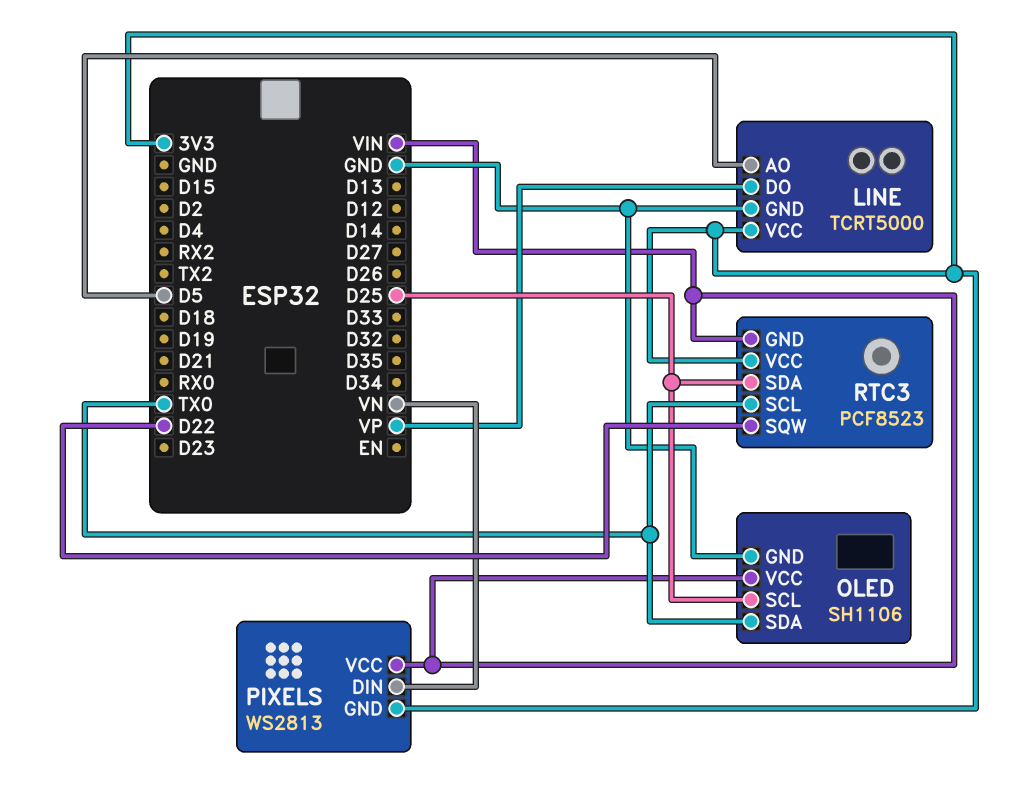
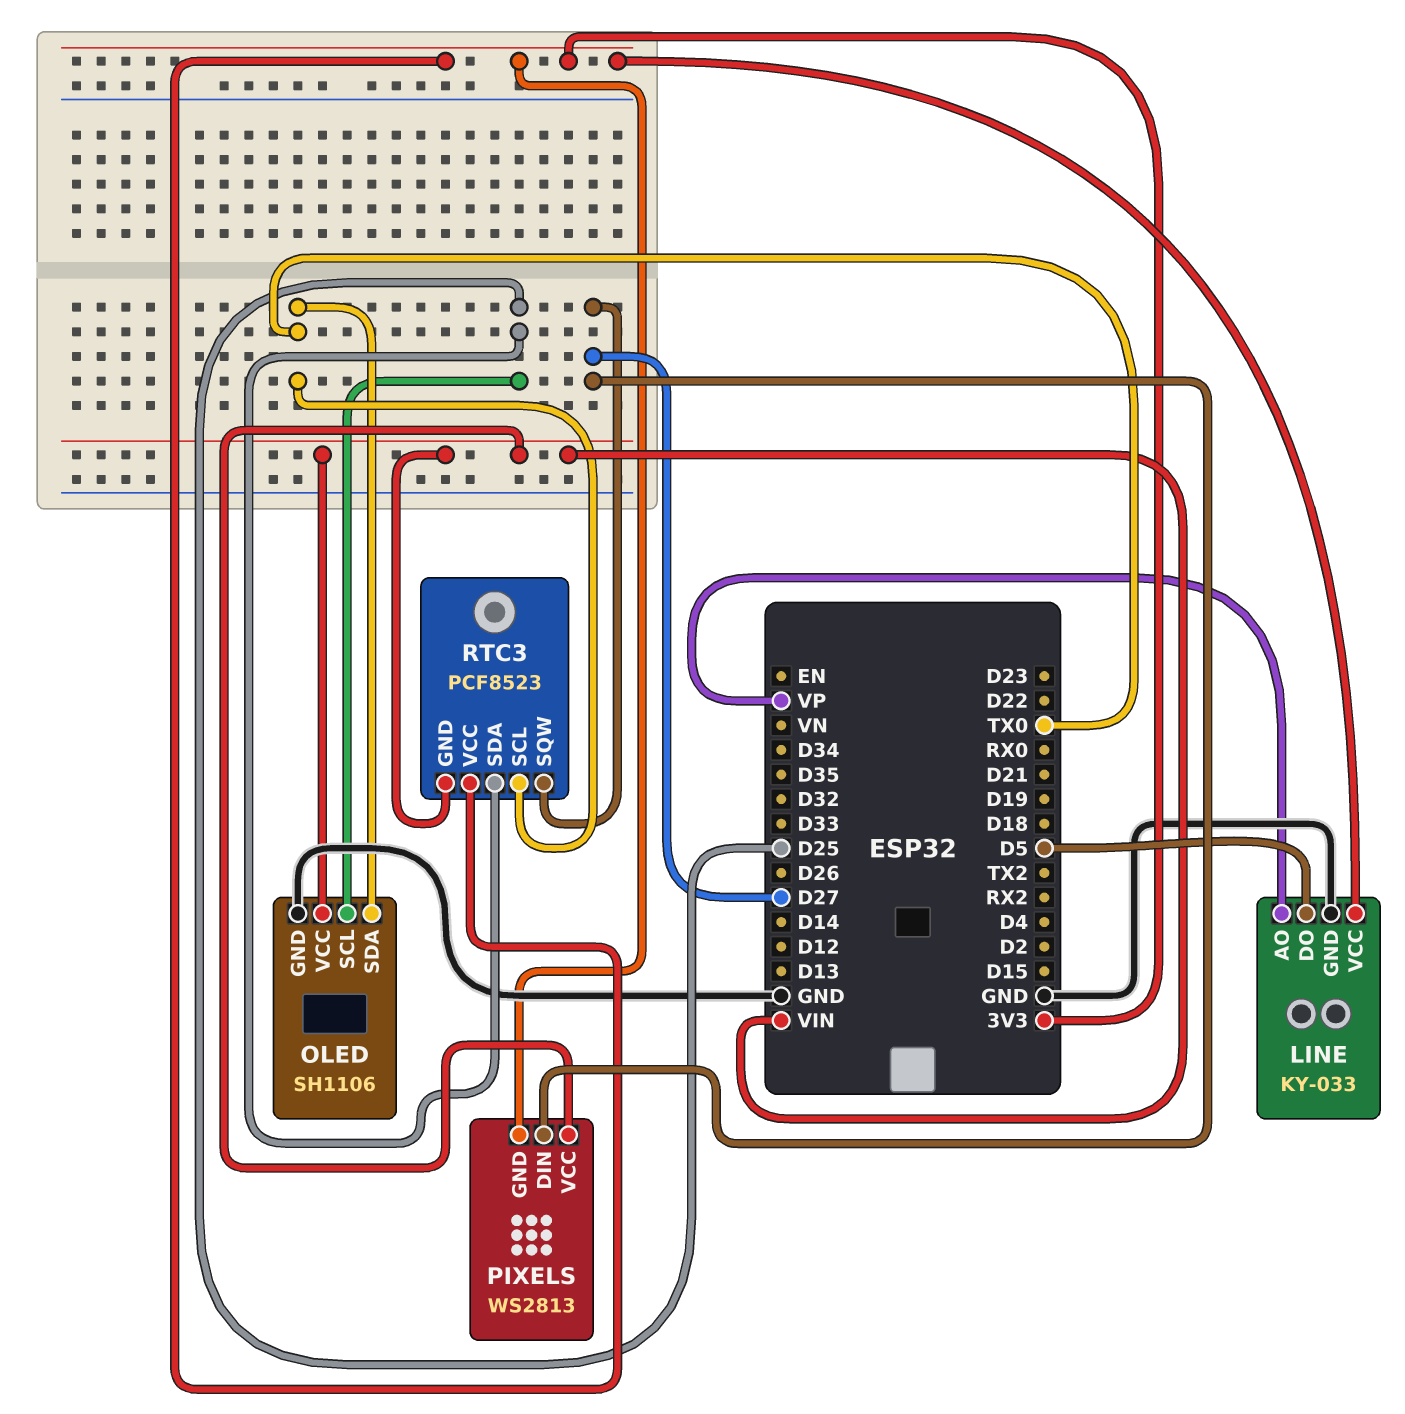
LINE: TCRT5000 -> KY-033
LINE pin AO: D5 -> VP
LINE pin DO: VP -> D5
PIXELS pin DIN: VN -> D27
RTC3 pin SQW: D22 -> D27

